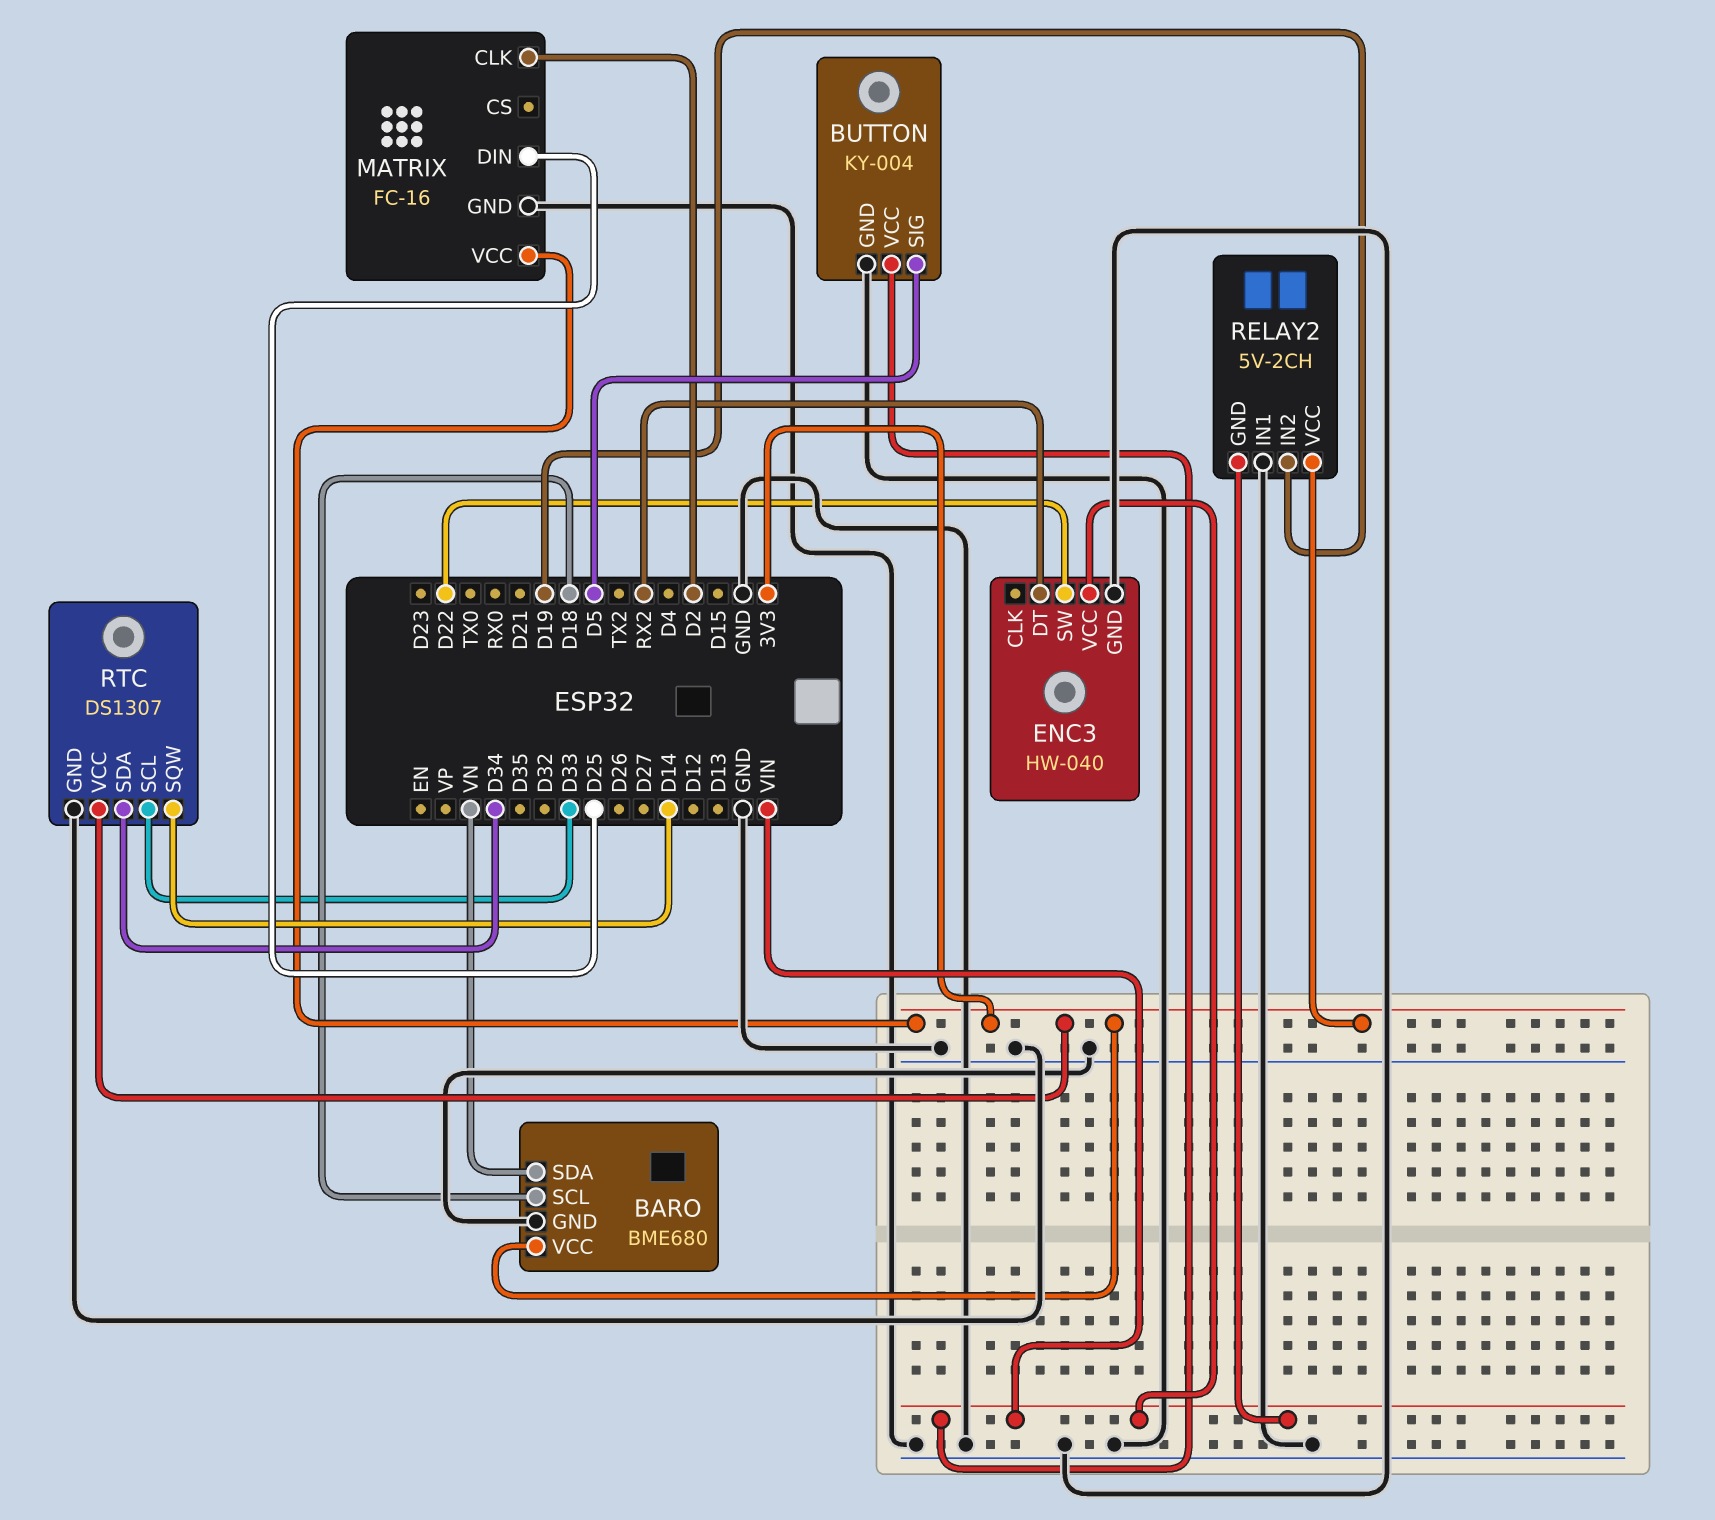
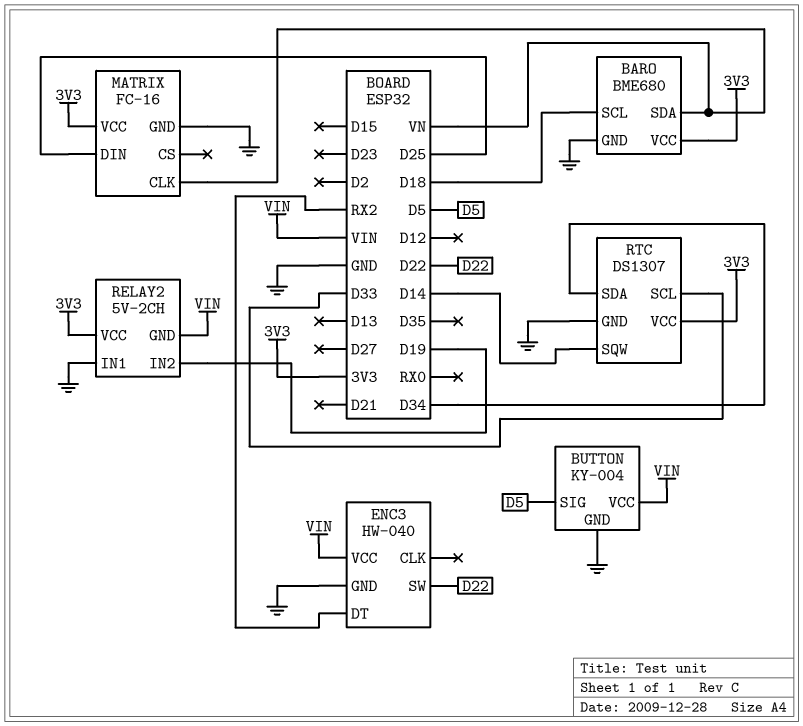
MATRIX pin CLK: D2 -> VN

